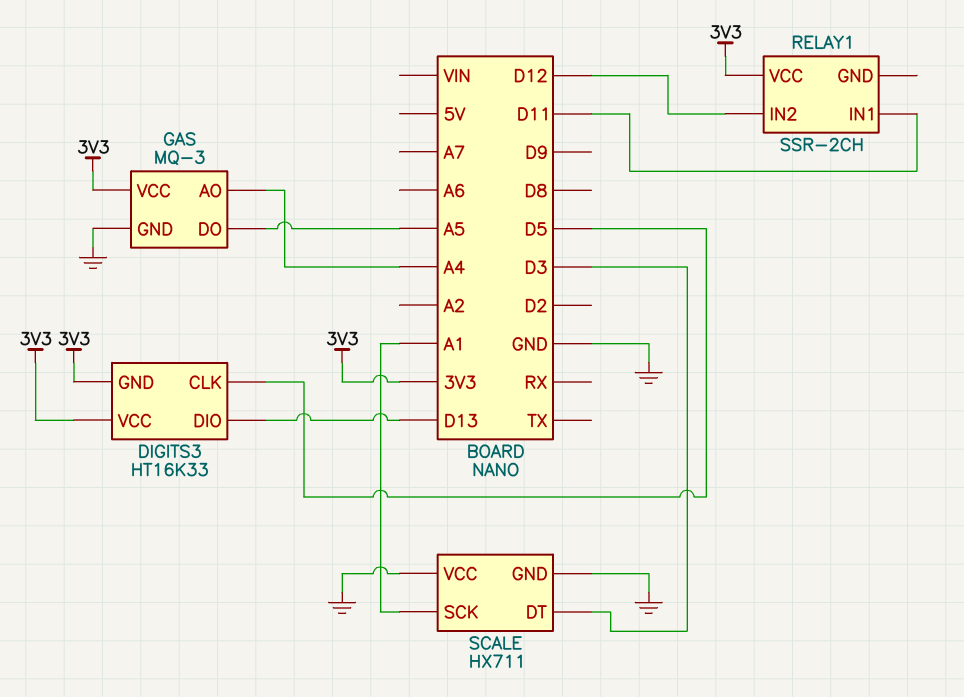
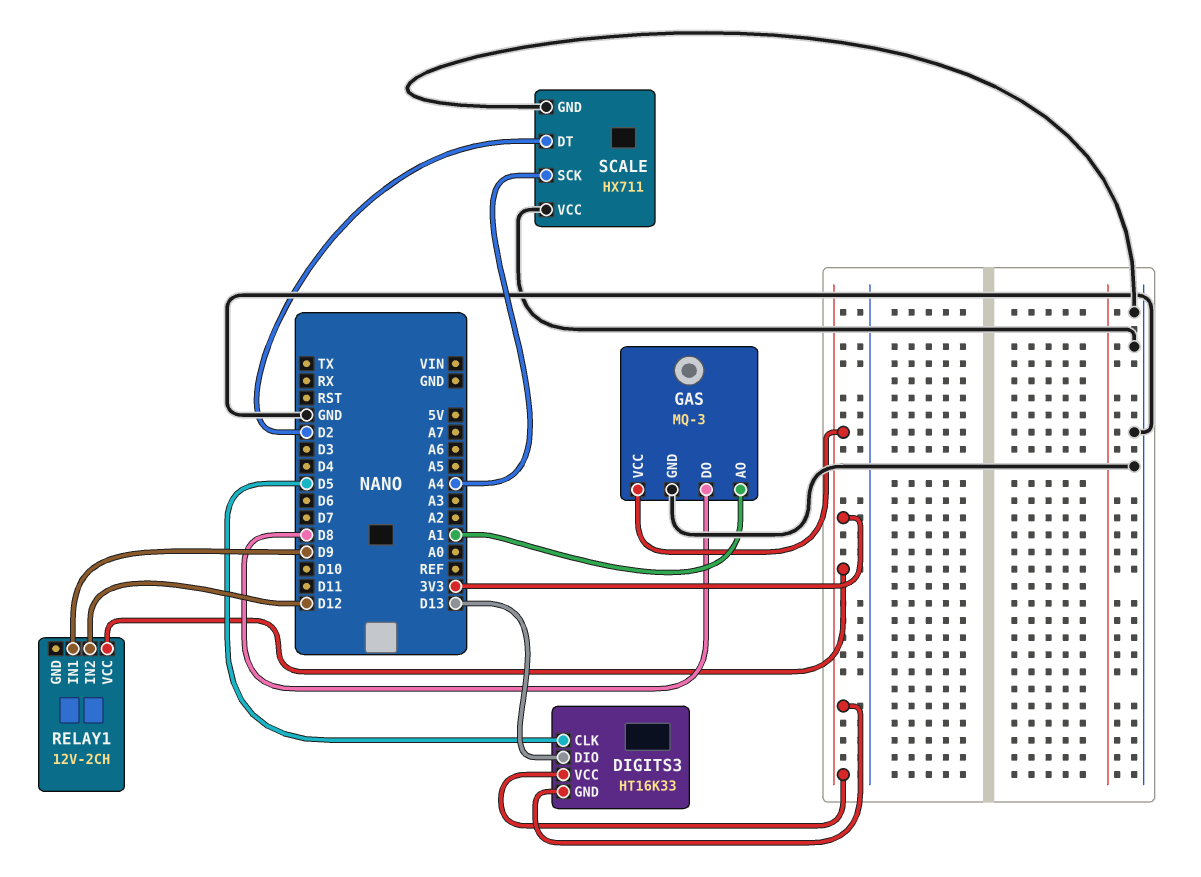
GAS pin AO: A4 -> A1
GAS pin DO: A5 -> D8
RELAY1: SSR-2CH -> 12V-2CH
RELAY1 pin IN1: D11 -> D9
SCALE pin DT: D3 -> D2
SCALE pin SCK: A1 -> A4

